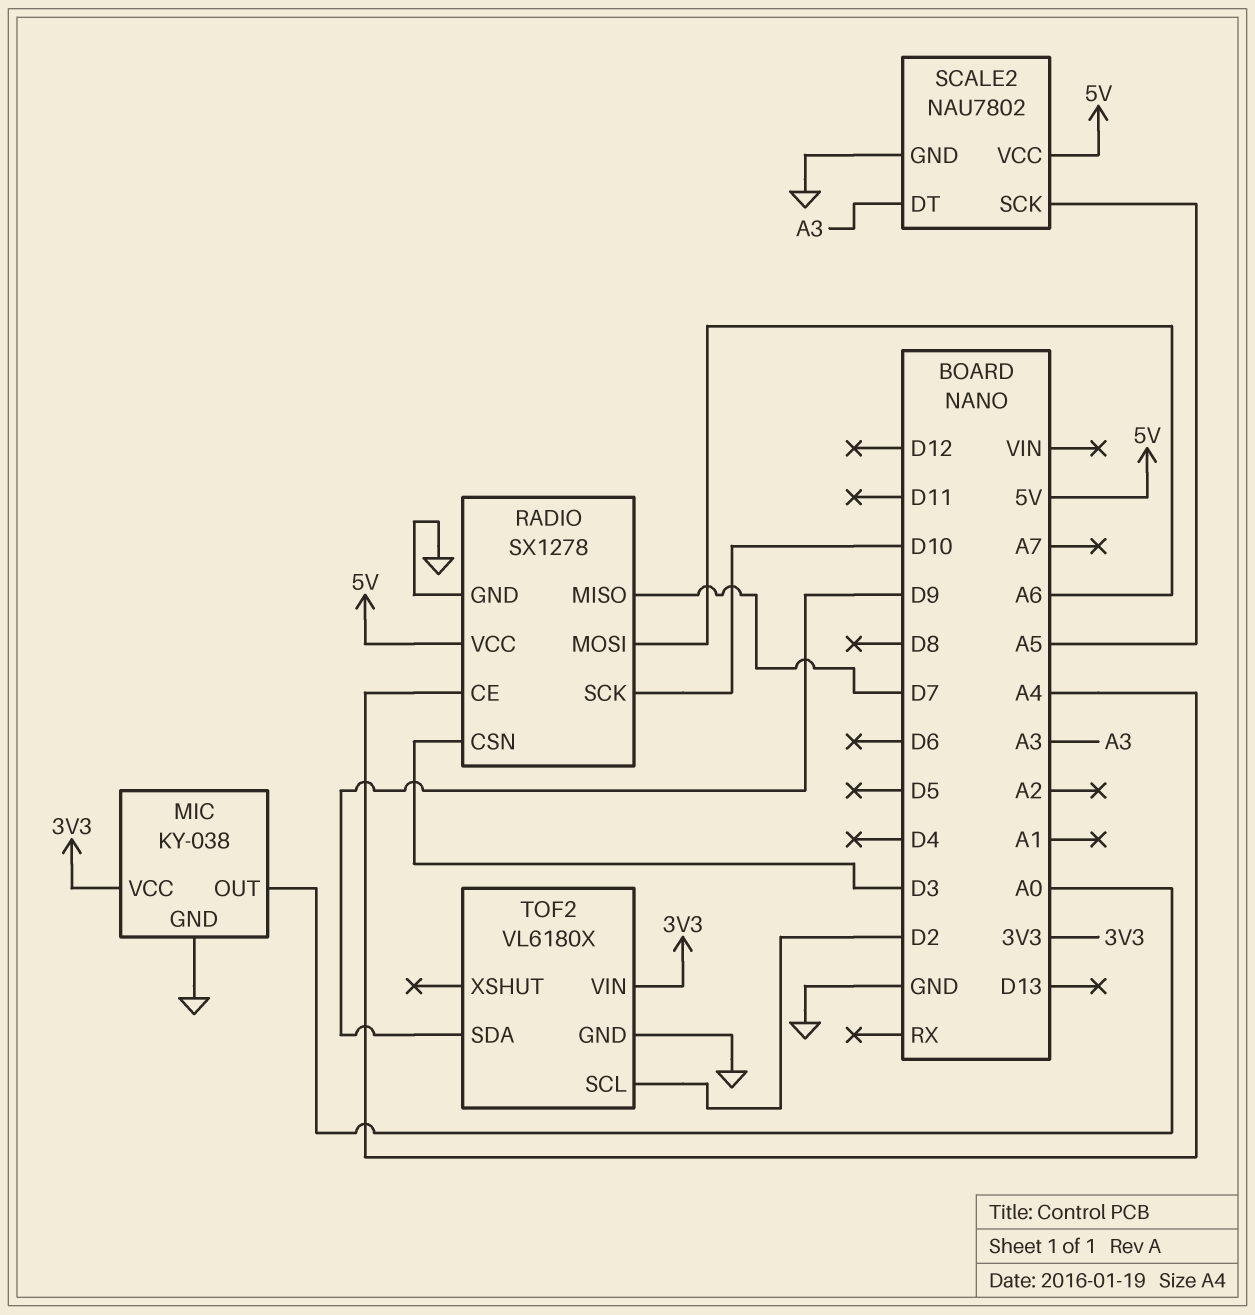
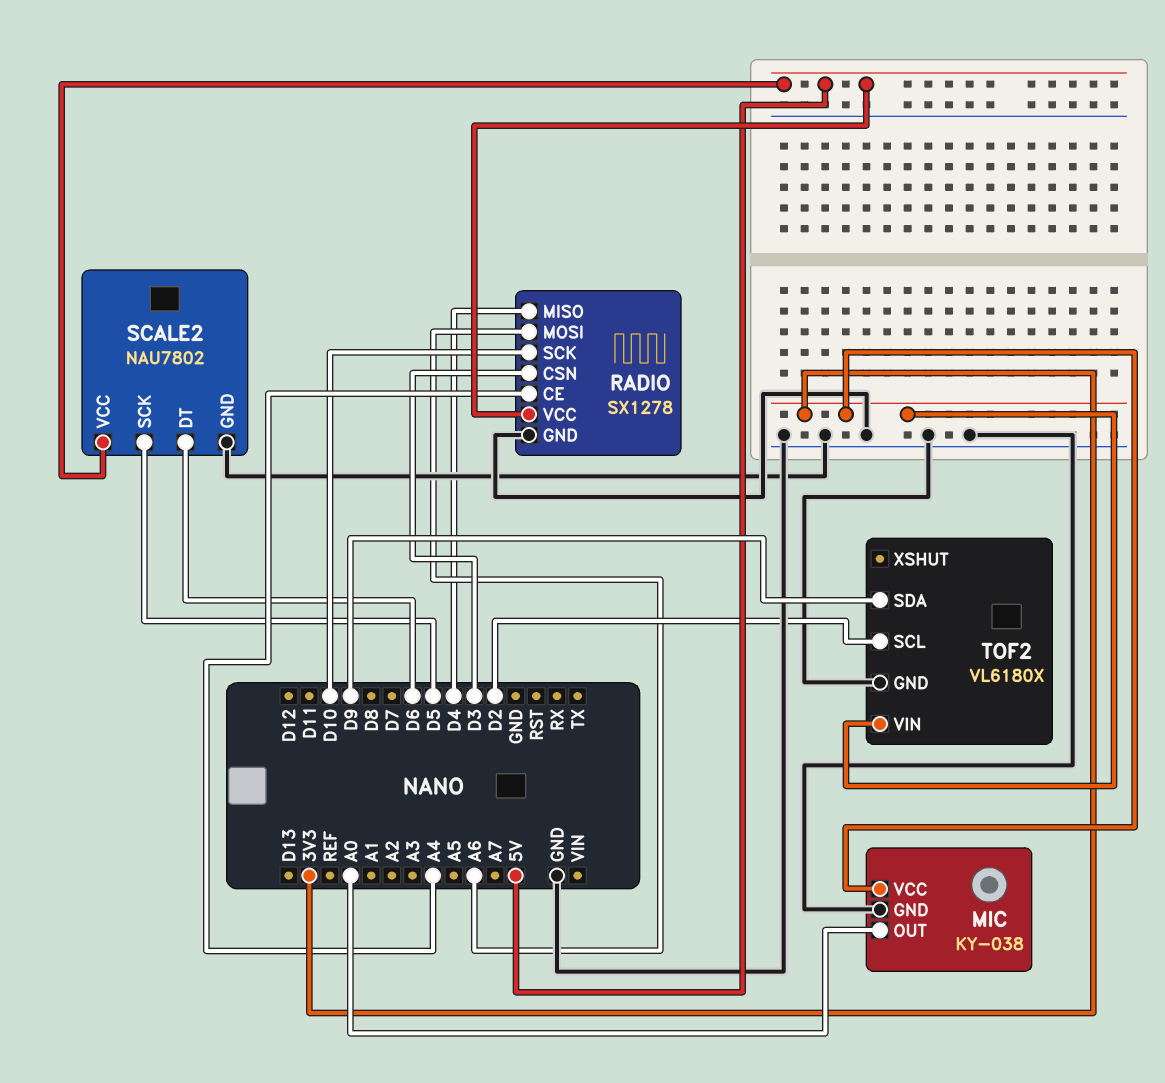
RADIO pin MISO: D7 -> D4
SCALE2 pin DT: A3 -> D6
SCALE2 pin SCK: A5 -> D5

